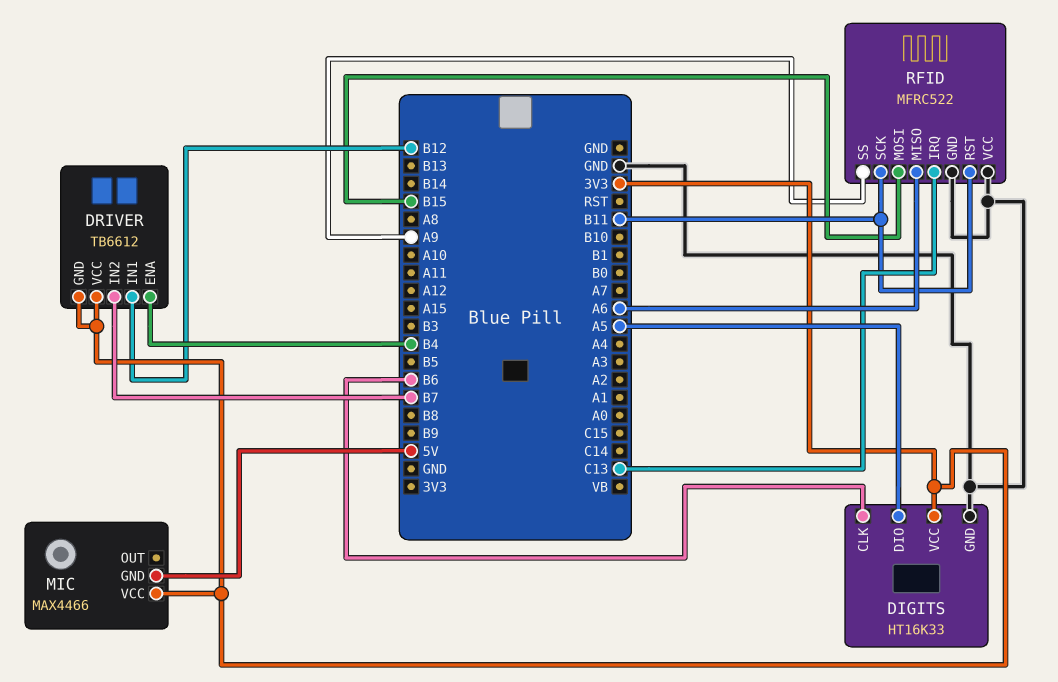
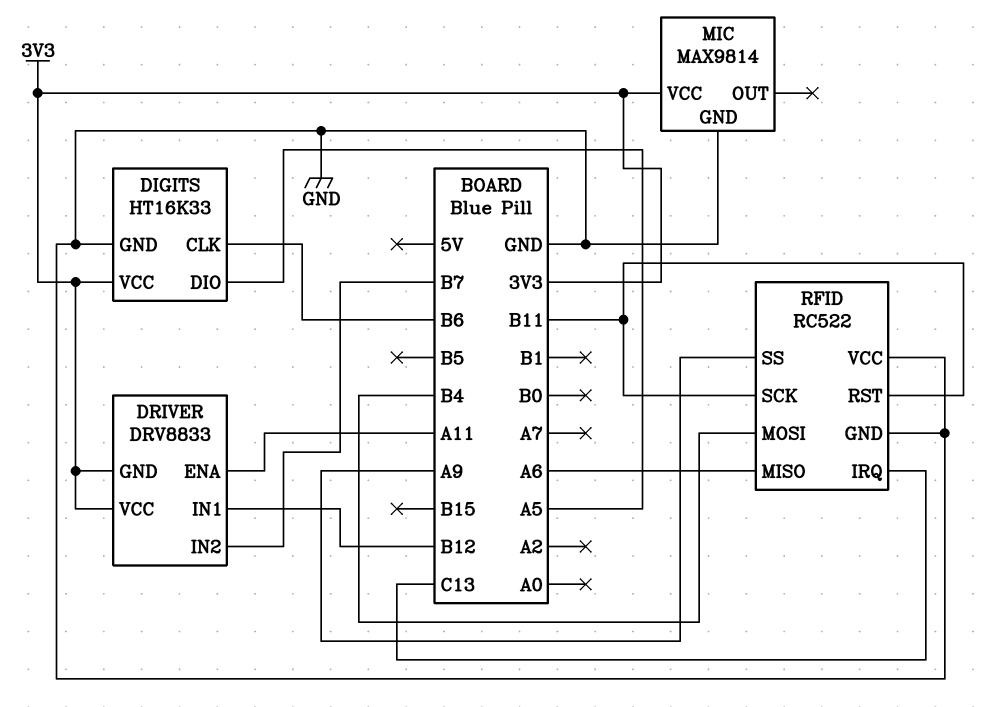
DRIVER: TB6612 -> DRV8833
DRIVER pin ENA: B4 -> A11
MIC: MAX4466 -> MAX9814
MIC pin GND: 5V -> GND
RFID: MFRC522 -> RC522
RFID pin MOSI: B15 -> B4

